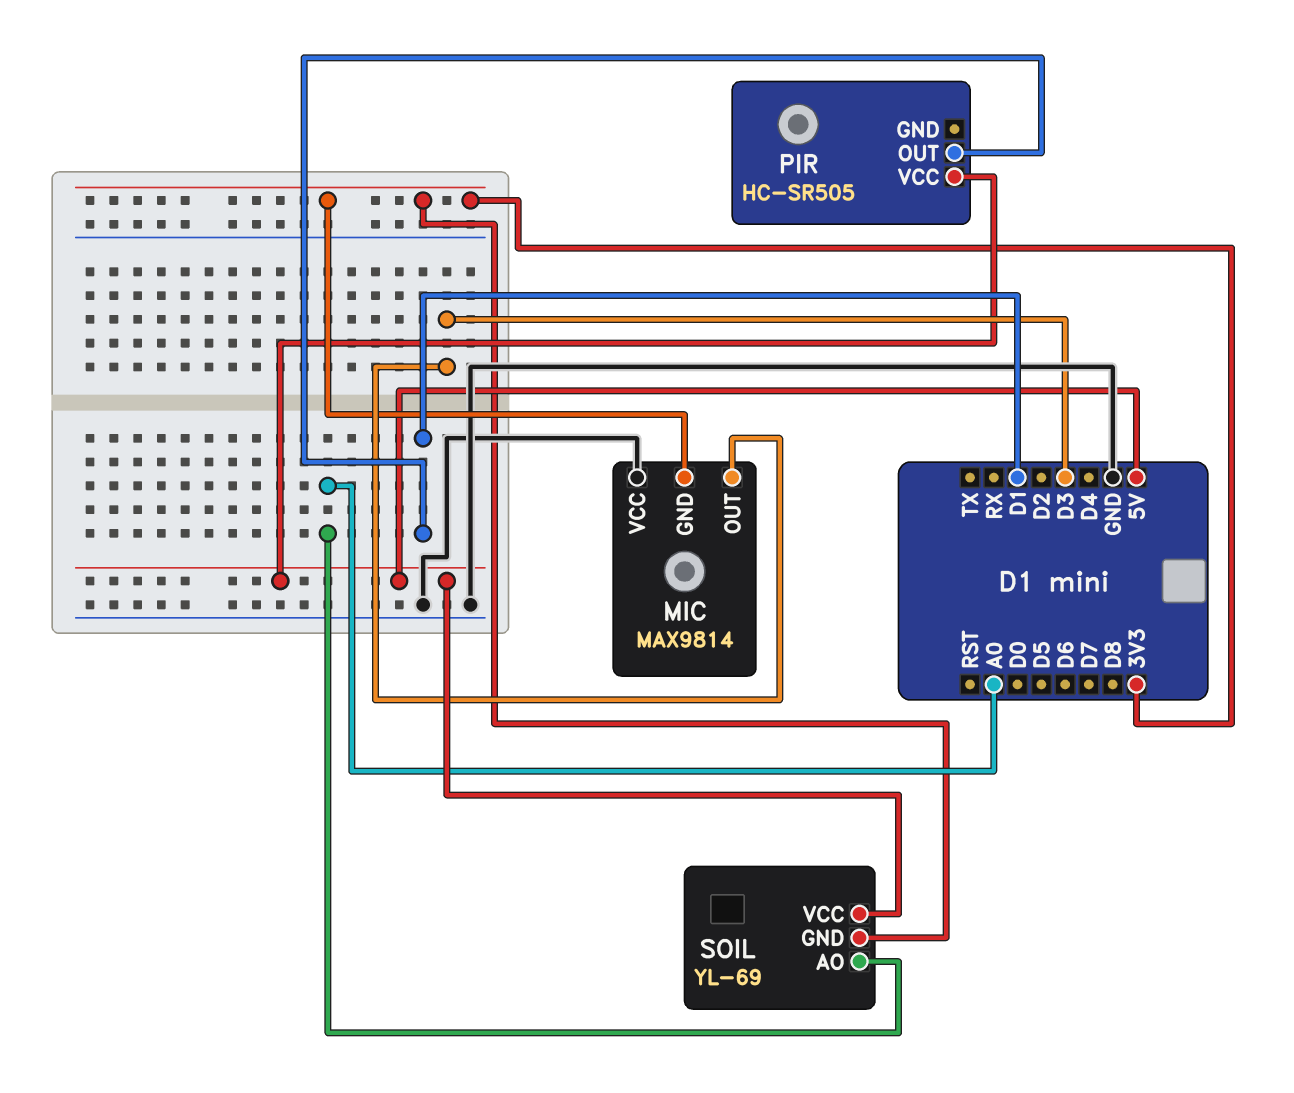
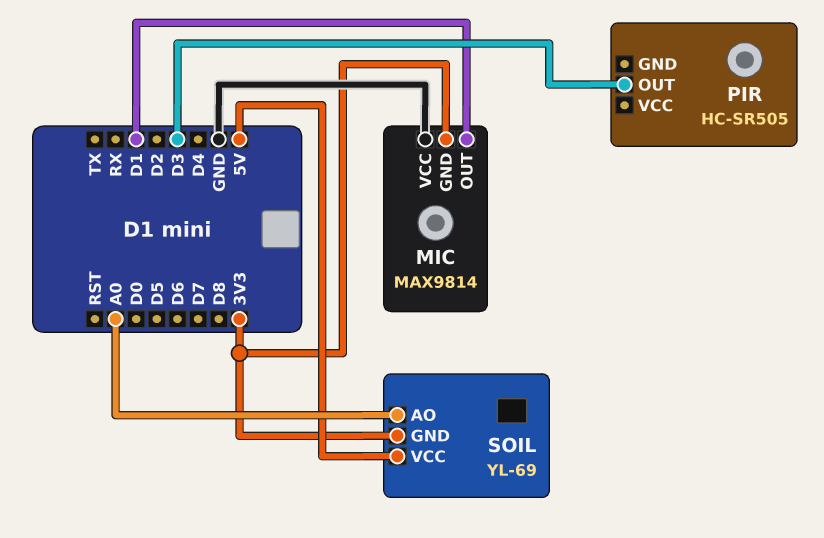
MIC pin OUT: D3 -> D1
PIR pin OUT: D1 -> D3
PIR pin VCC: 5V -> none

